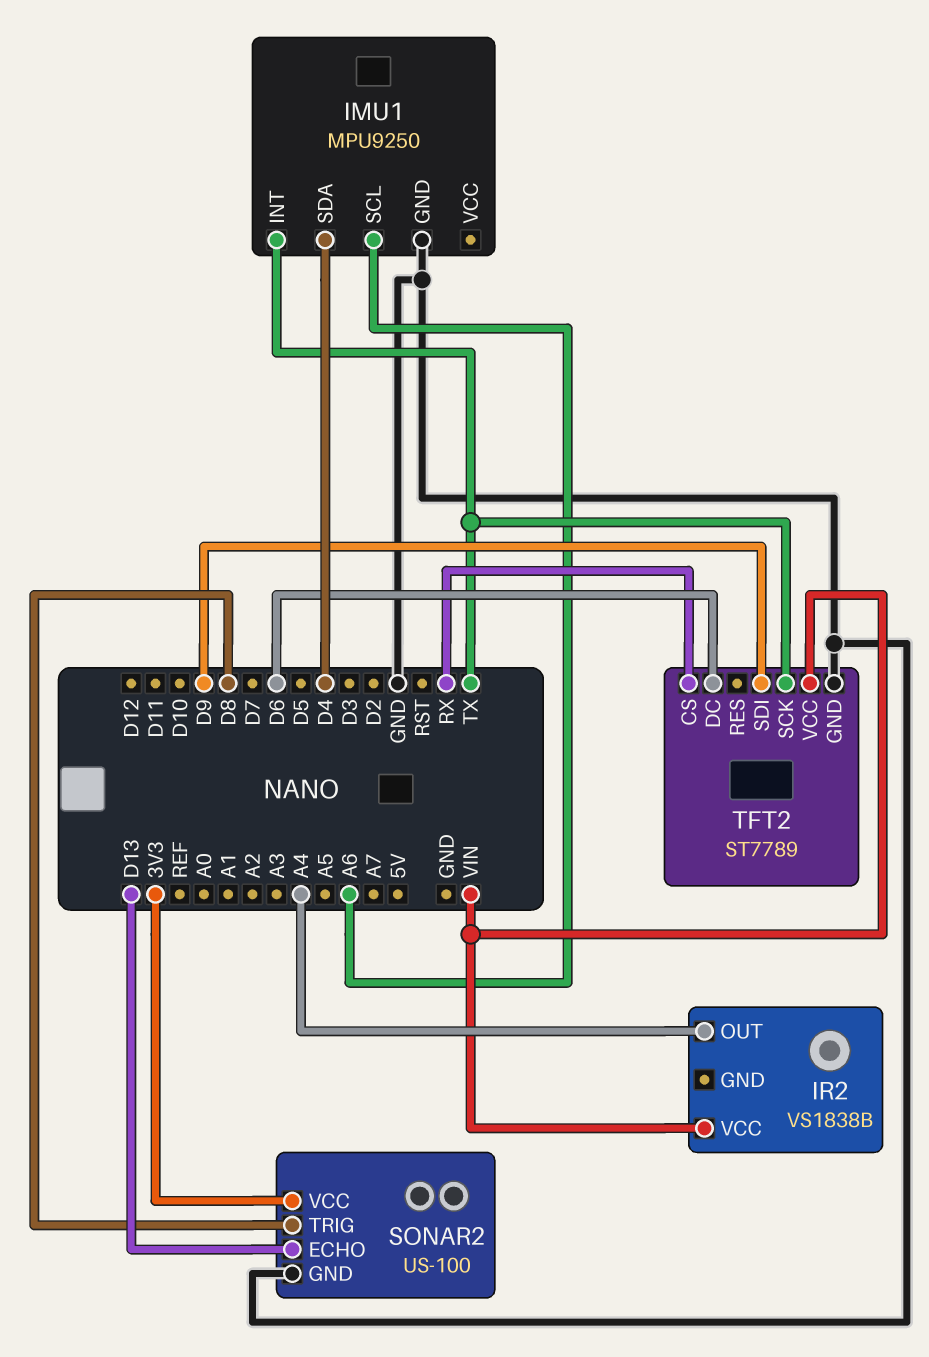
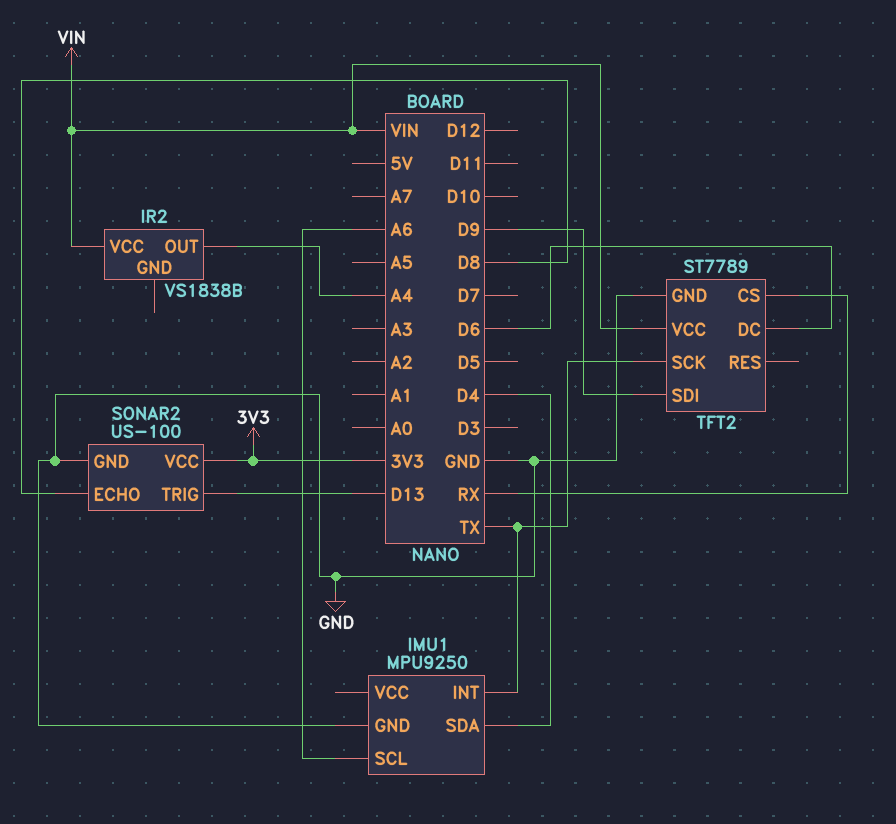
SONAR2 pin ECHO: D13 -> D8
SONAR2 pin TRIG: D8 -> D13

